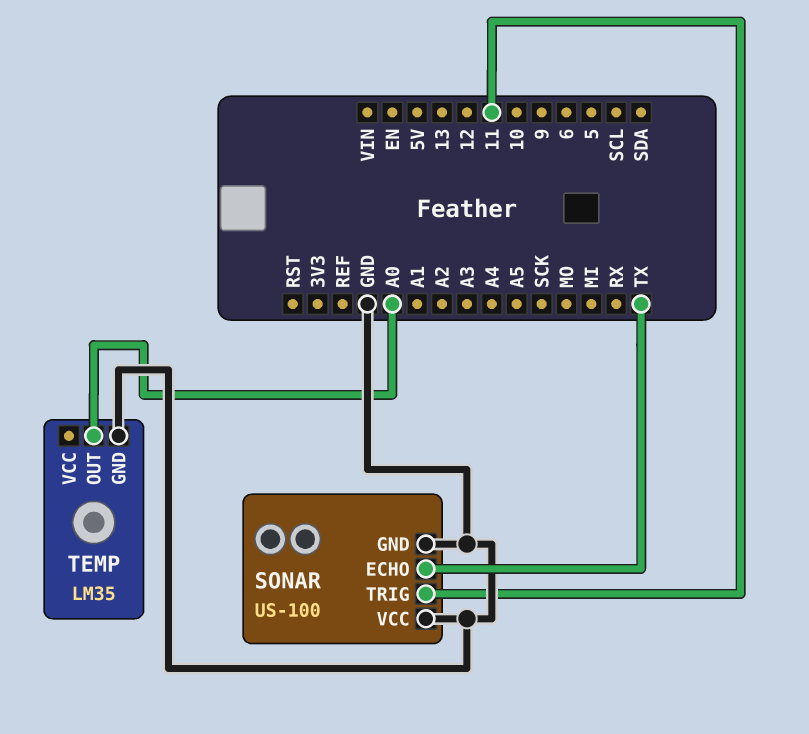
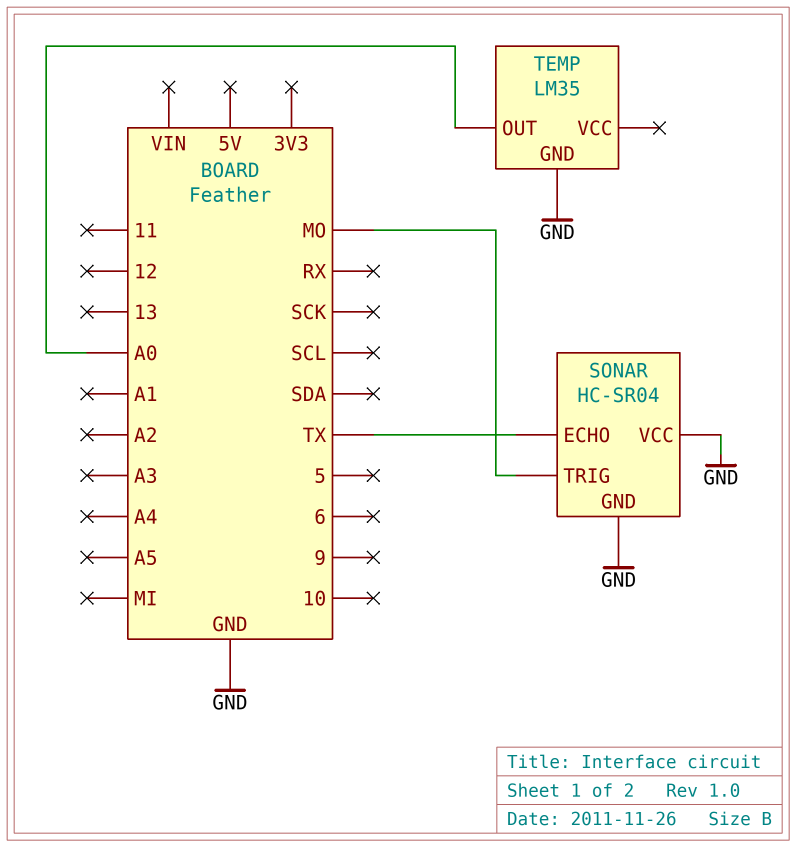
SONAR: US-100 -> HC-SR04
SONAR pin TRIG: 11 -> MO

